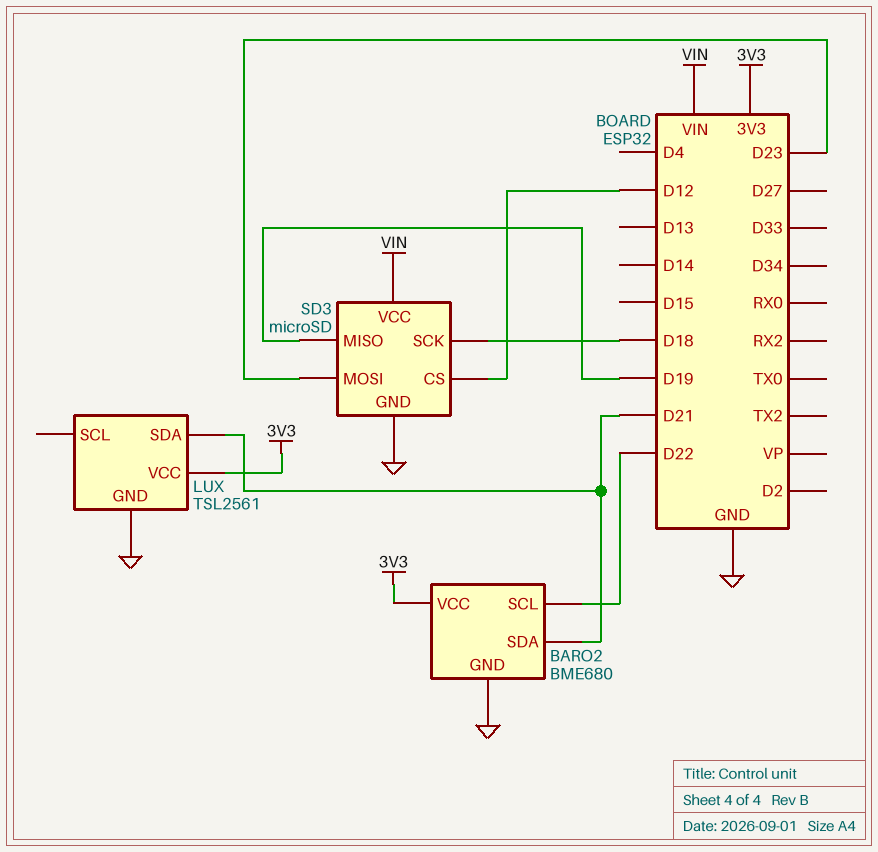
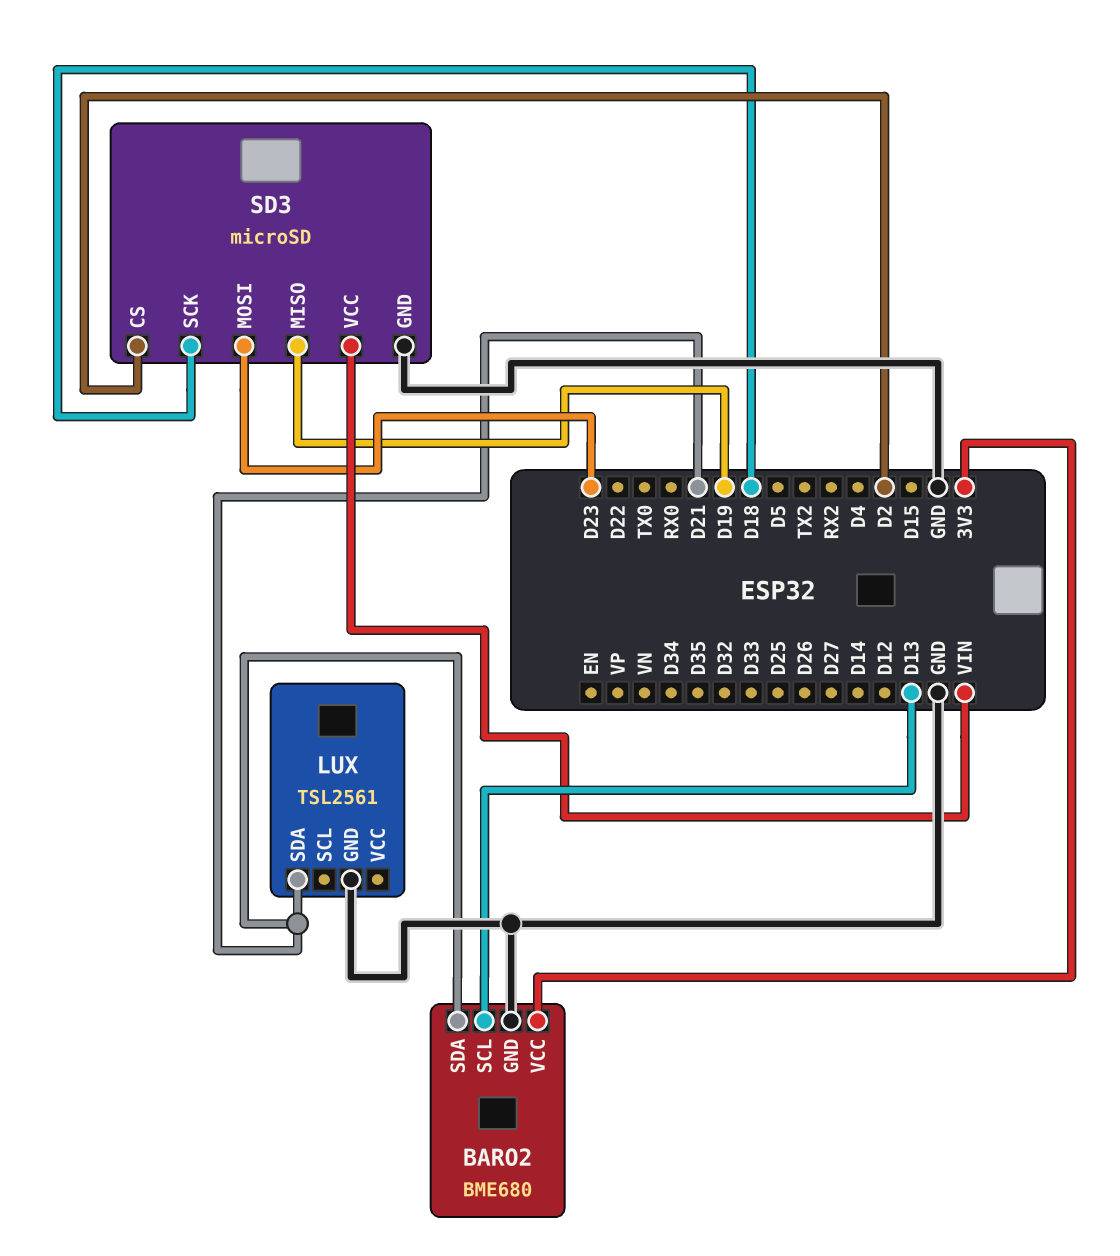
BARO2 pin SCL: D22 -> D13
LUX pin VCC: 3V3 -> none
SD3 pin CS: D12 -> D2

